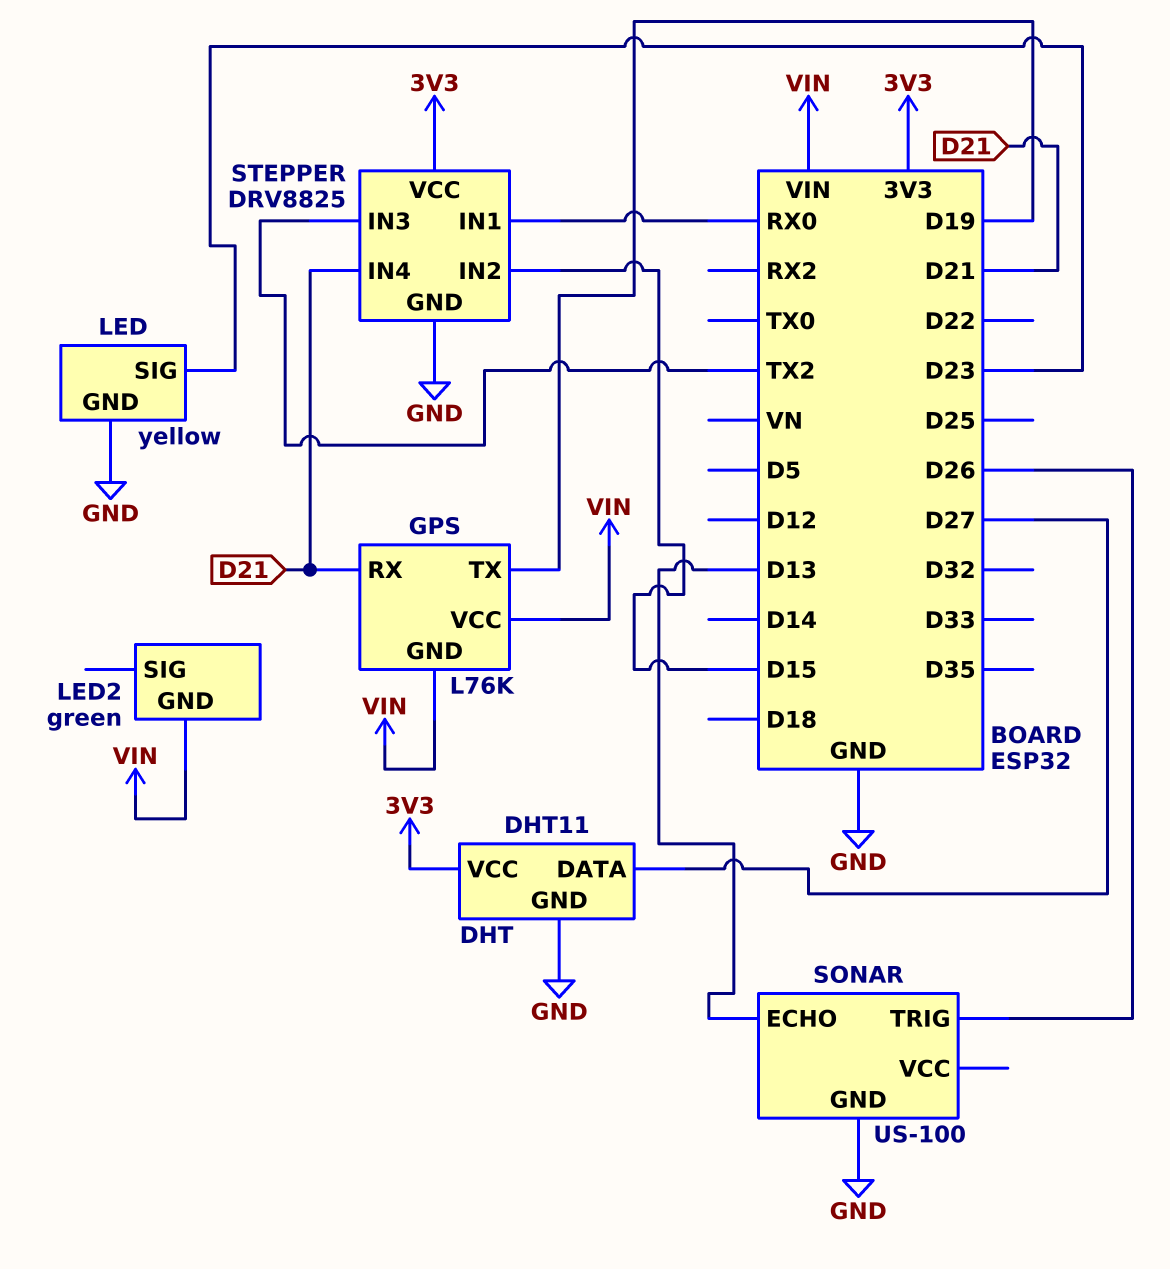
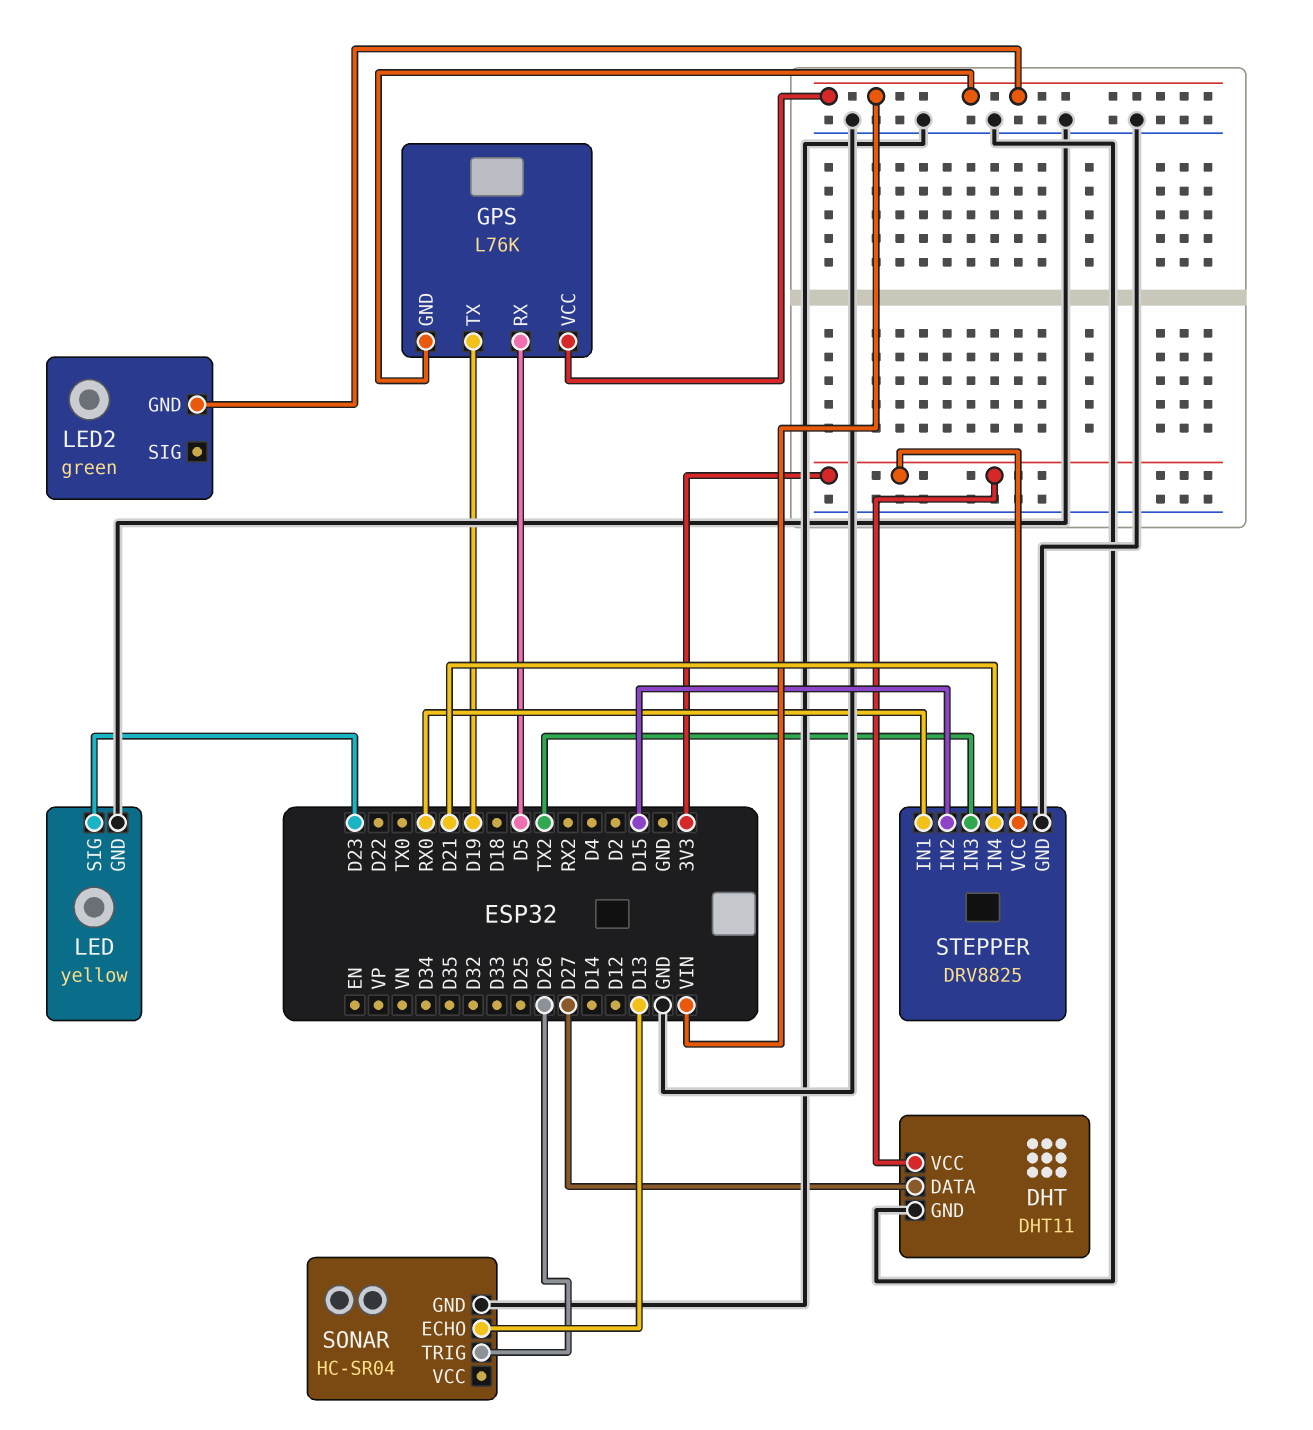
GPS pin RX: D21 -> D5
SONAR: US-100 -> HC-SR04

